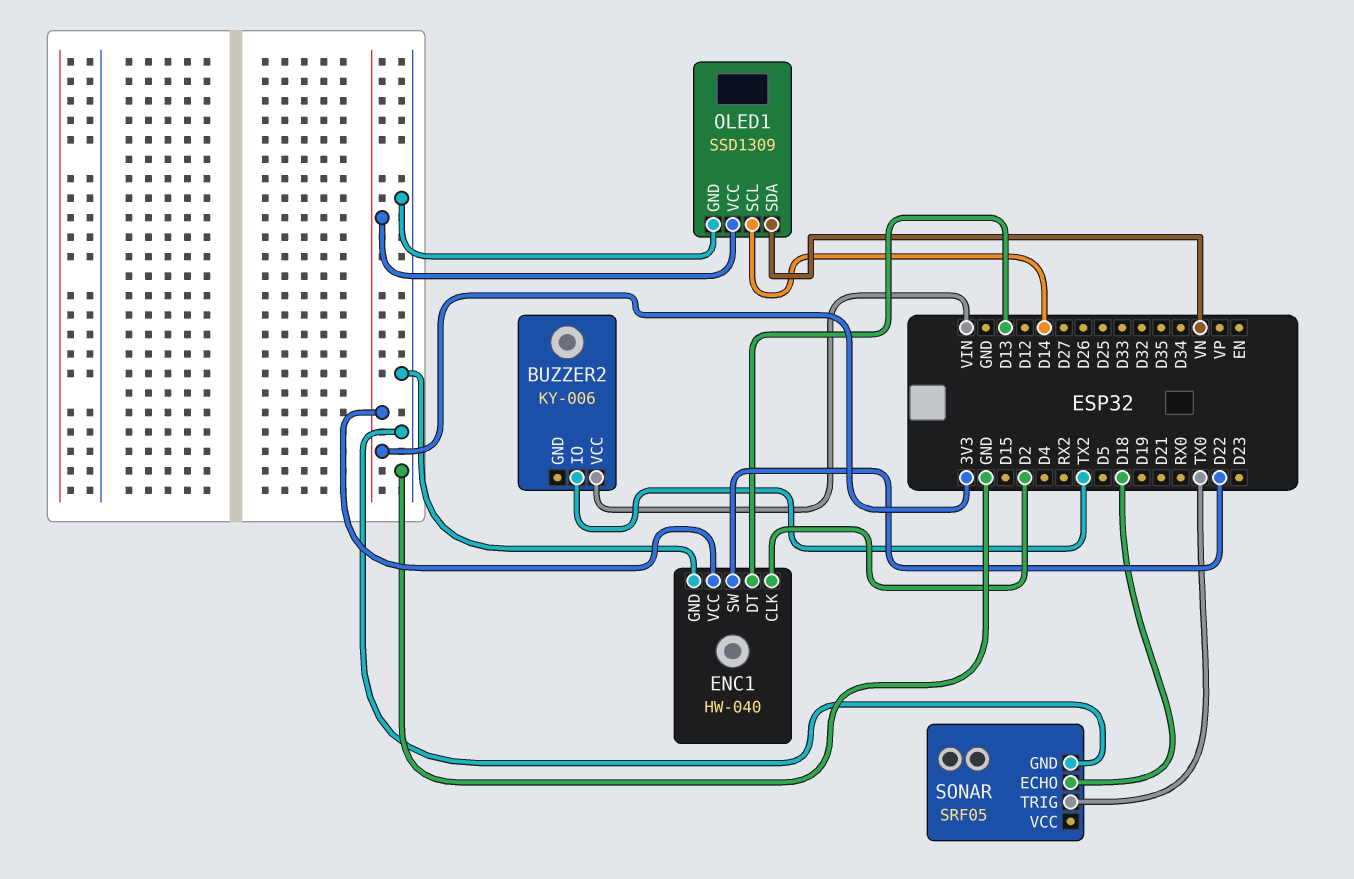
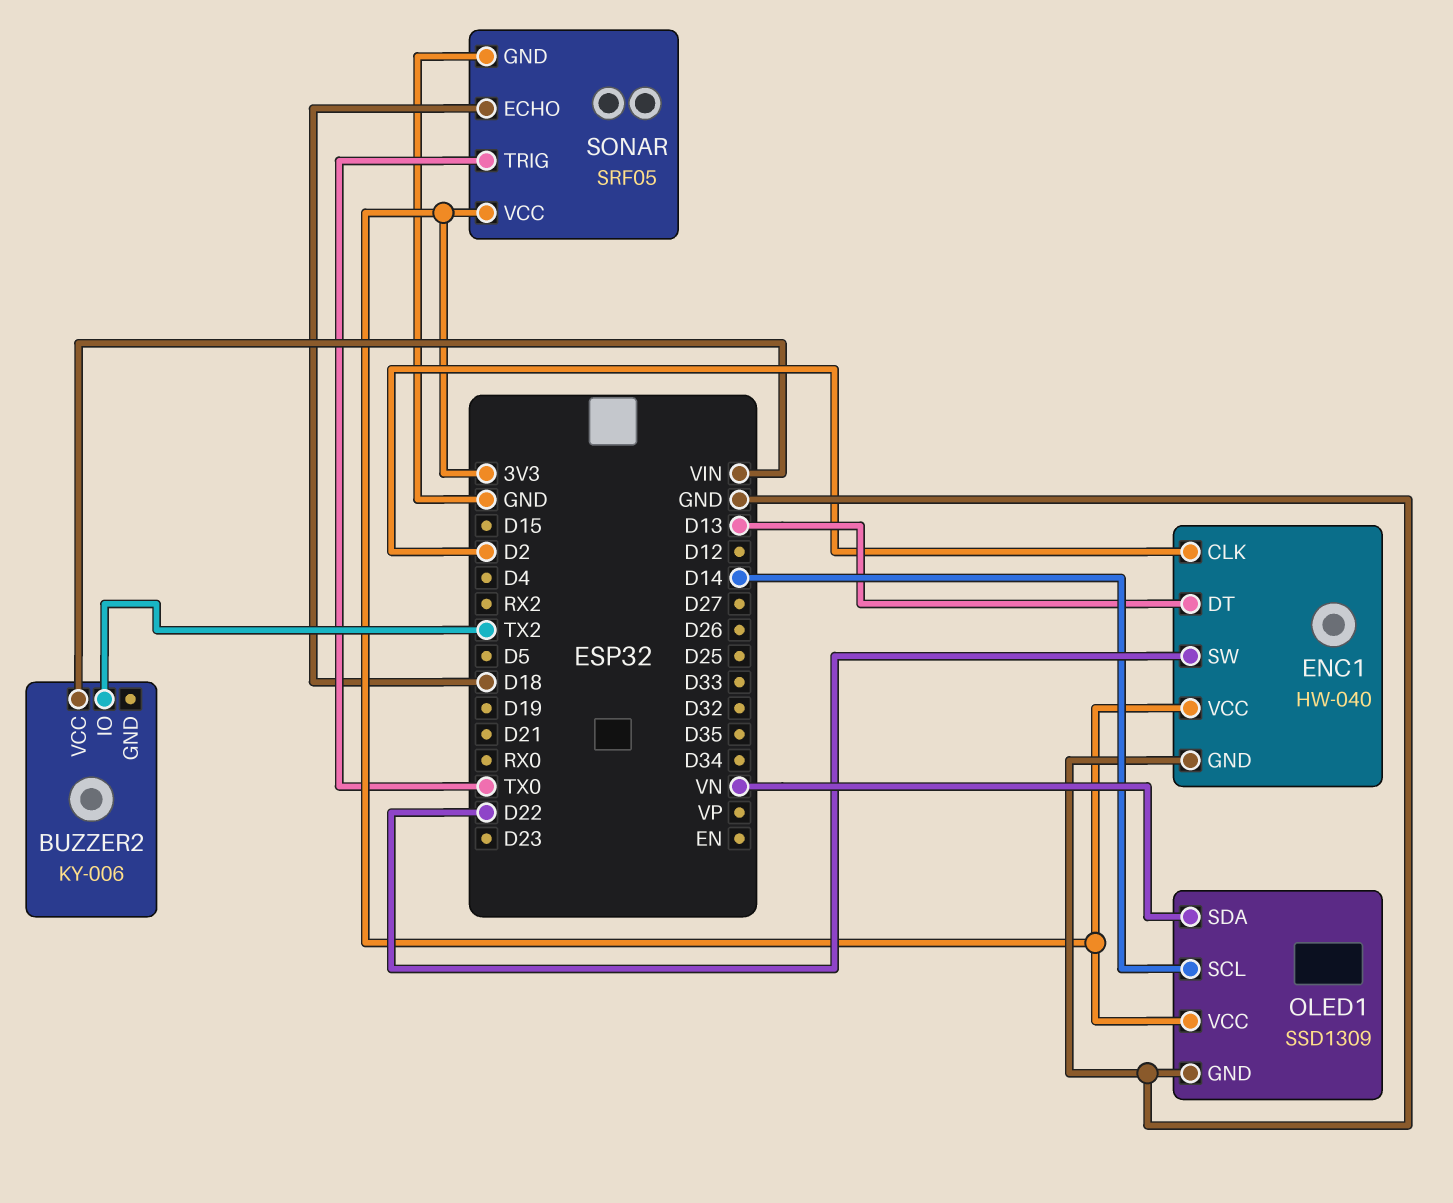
SONAR pin VCC: none -> 3V3

